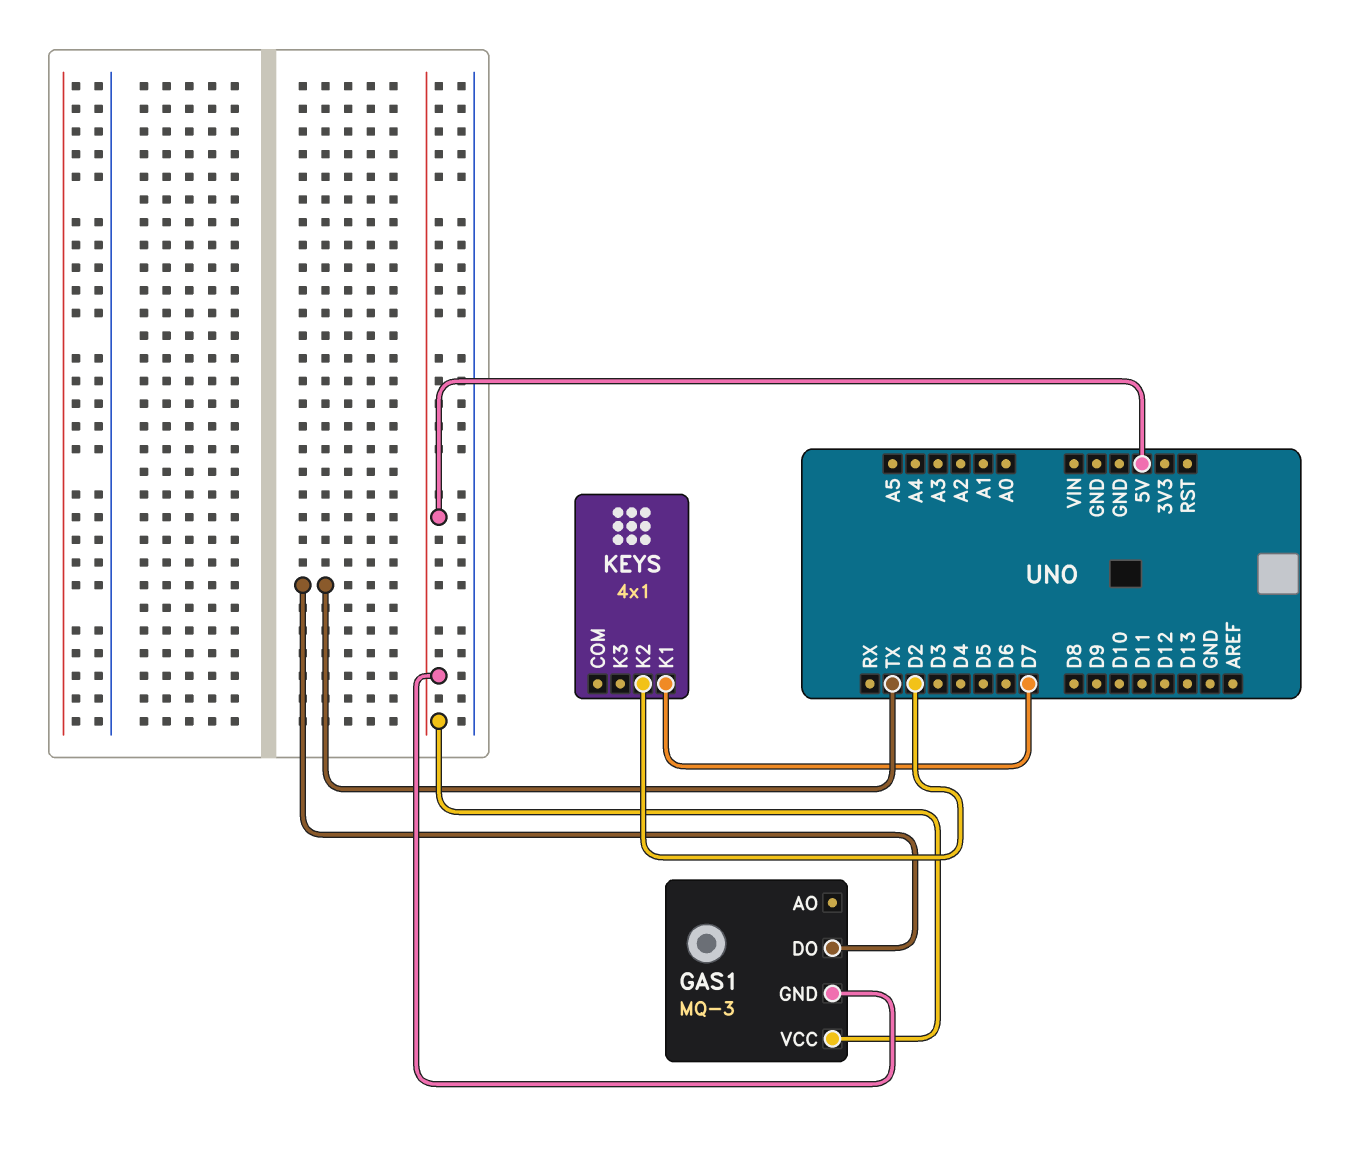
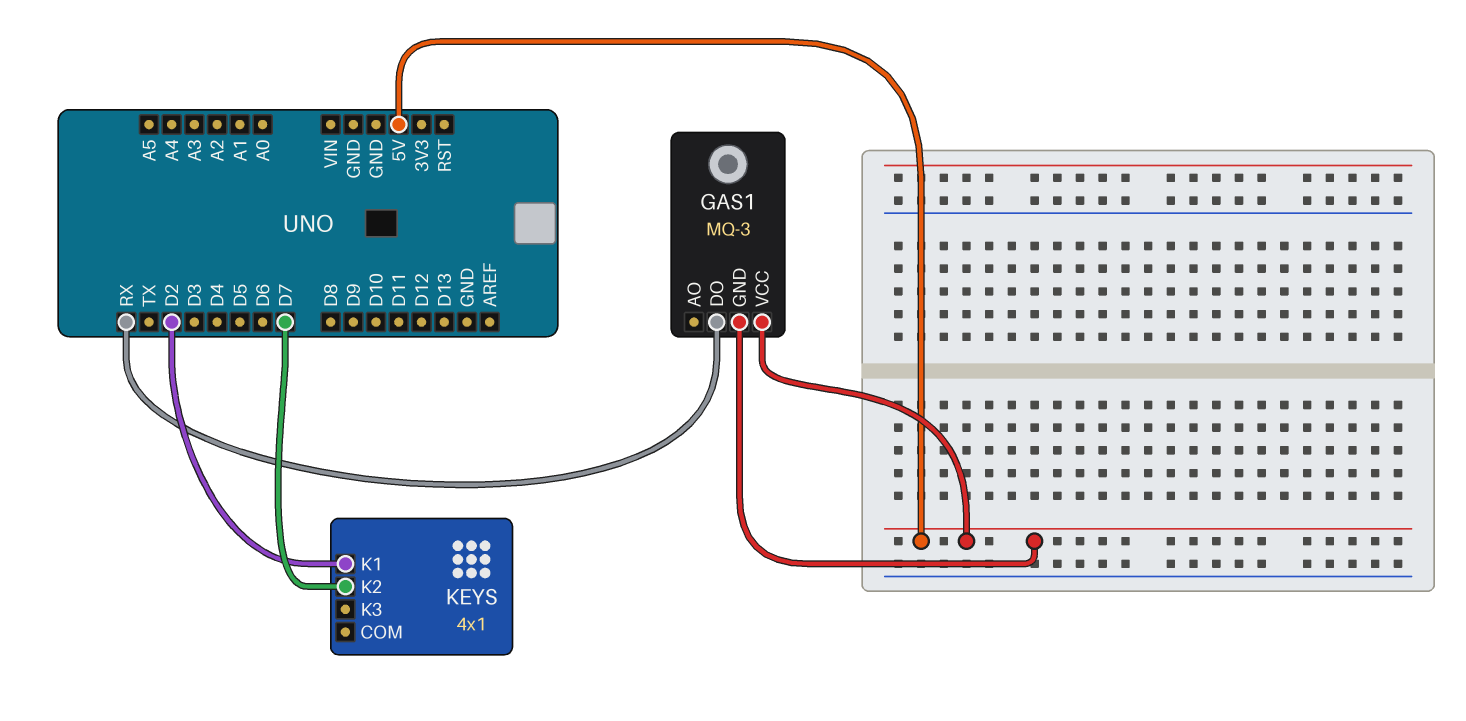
GAS1 pin DO: TX -> RX
KEYS pin K1: D7 -> D2
KEYS pin K2: D2 -> D7

